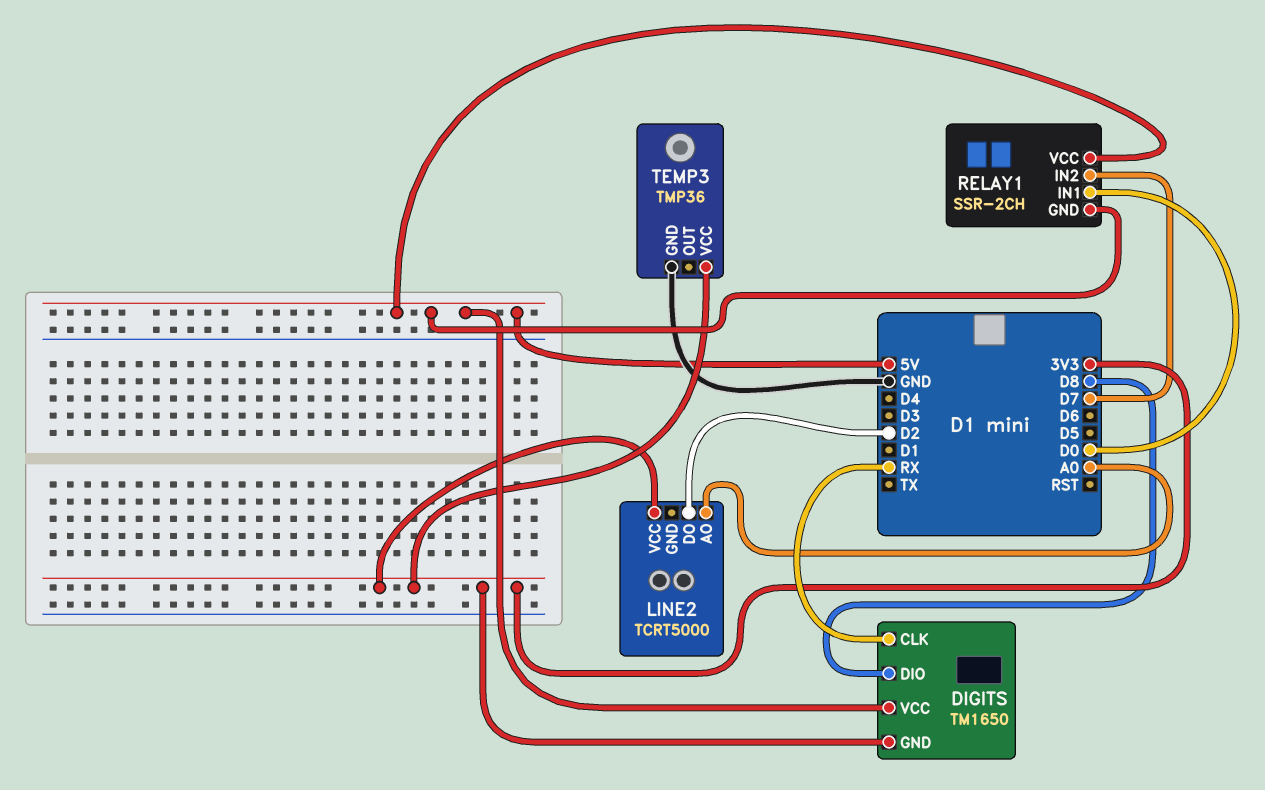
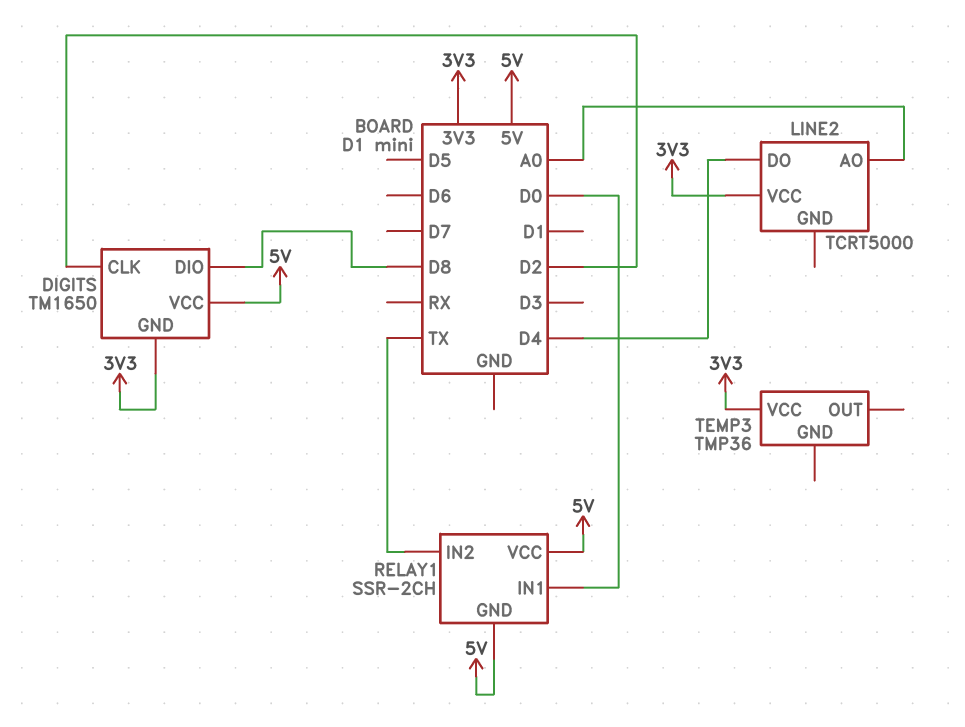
DIGITS pin CLK: RX -> D2
LINE2 pin DO: D2 -> D4
RELAY1 pin IN2: D7 -> TX
TEMP3 pin GND: GND -> none

